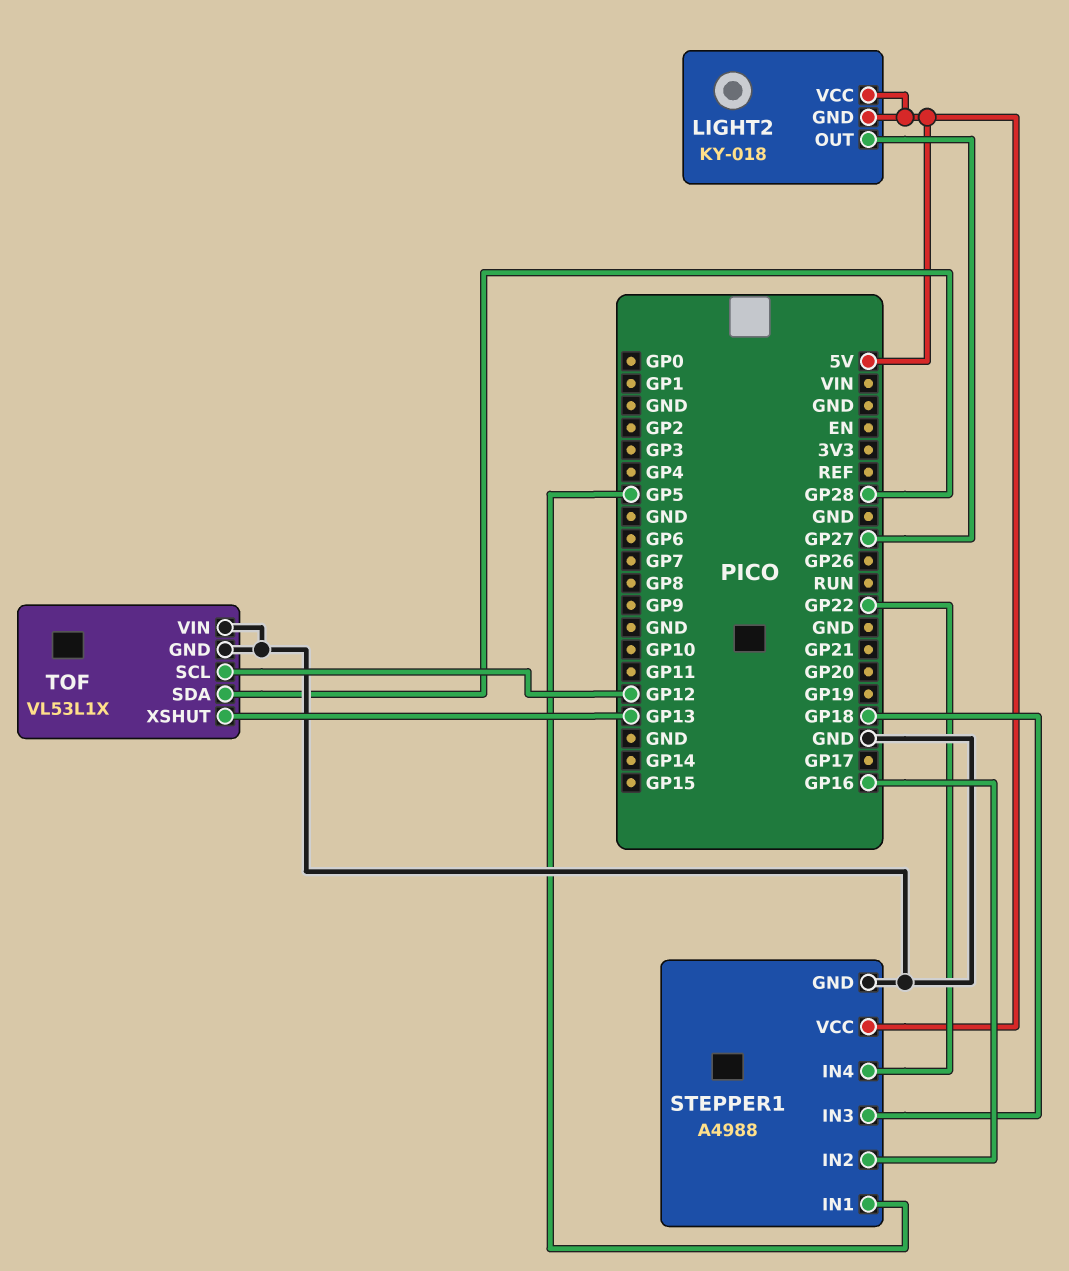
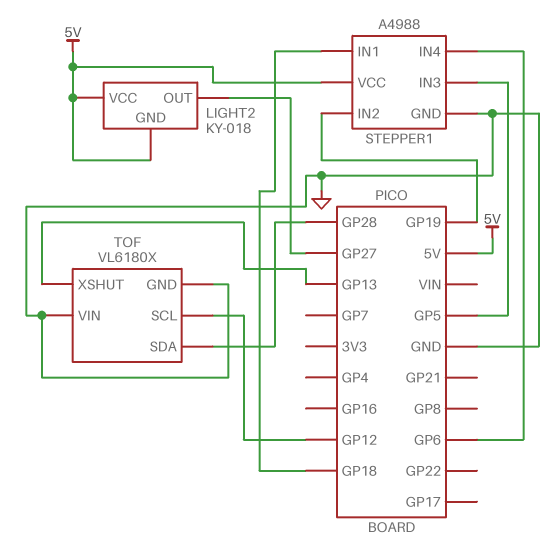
STEPPER1 pin IN1: GP5 -> GP18
STEPPER1 pin IN2: GP16 -> GP19
STEPPER1 pin IN3: GP18 -> GP5
STEPPER1 pin IN4: GP22 -> GP6
TOF: VL53L1X -> VL6180X

